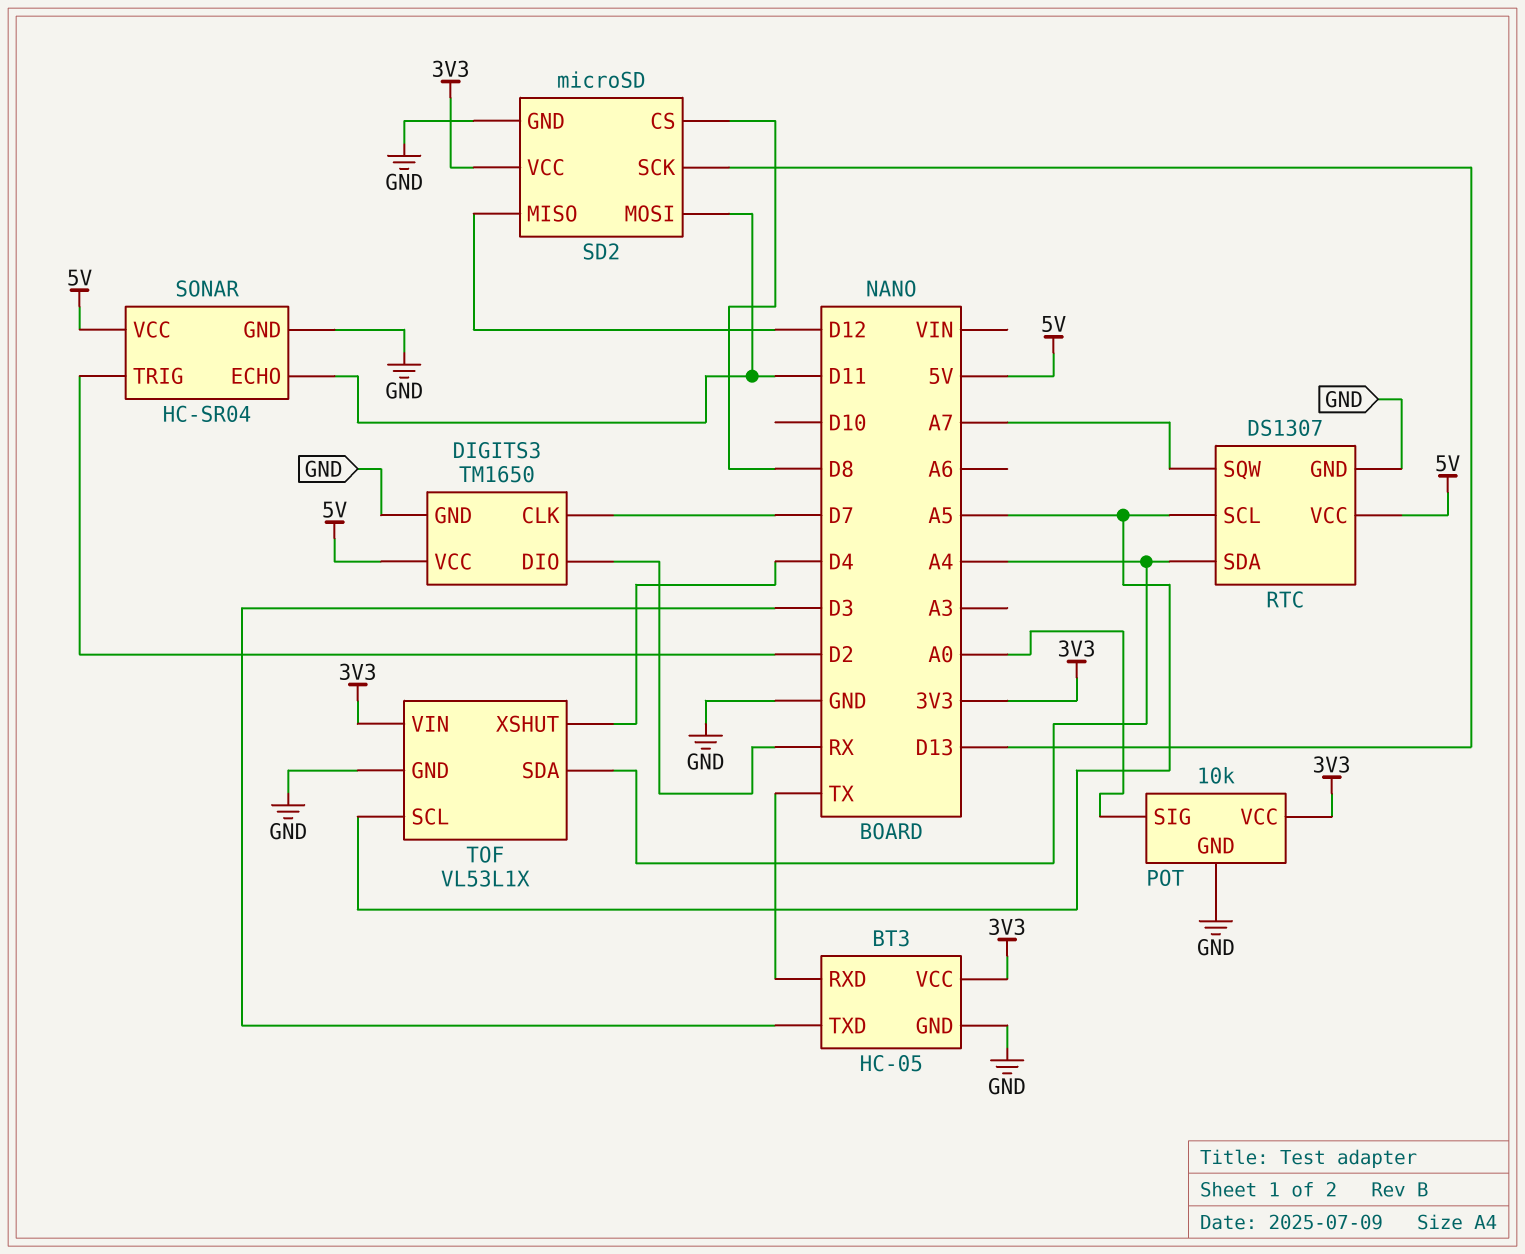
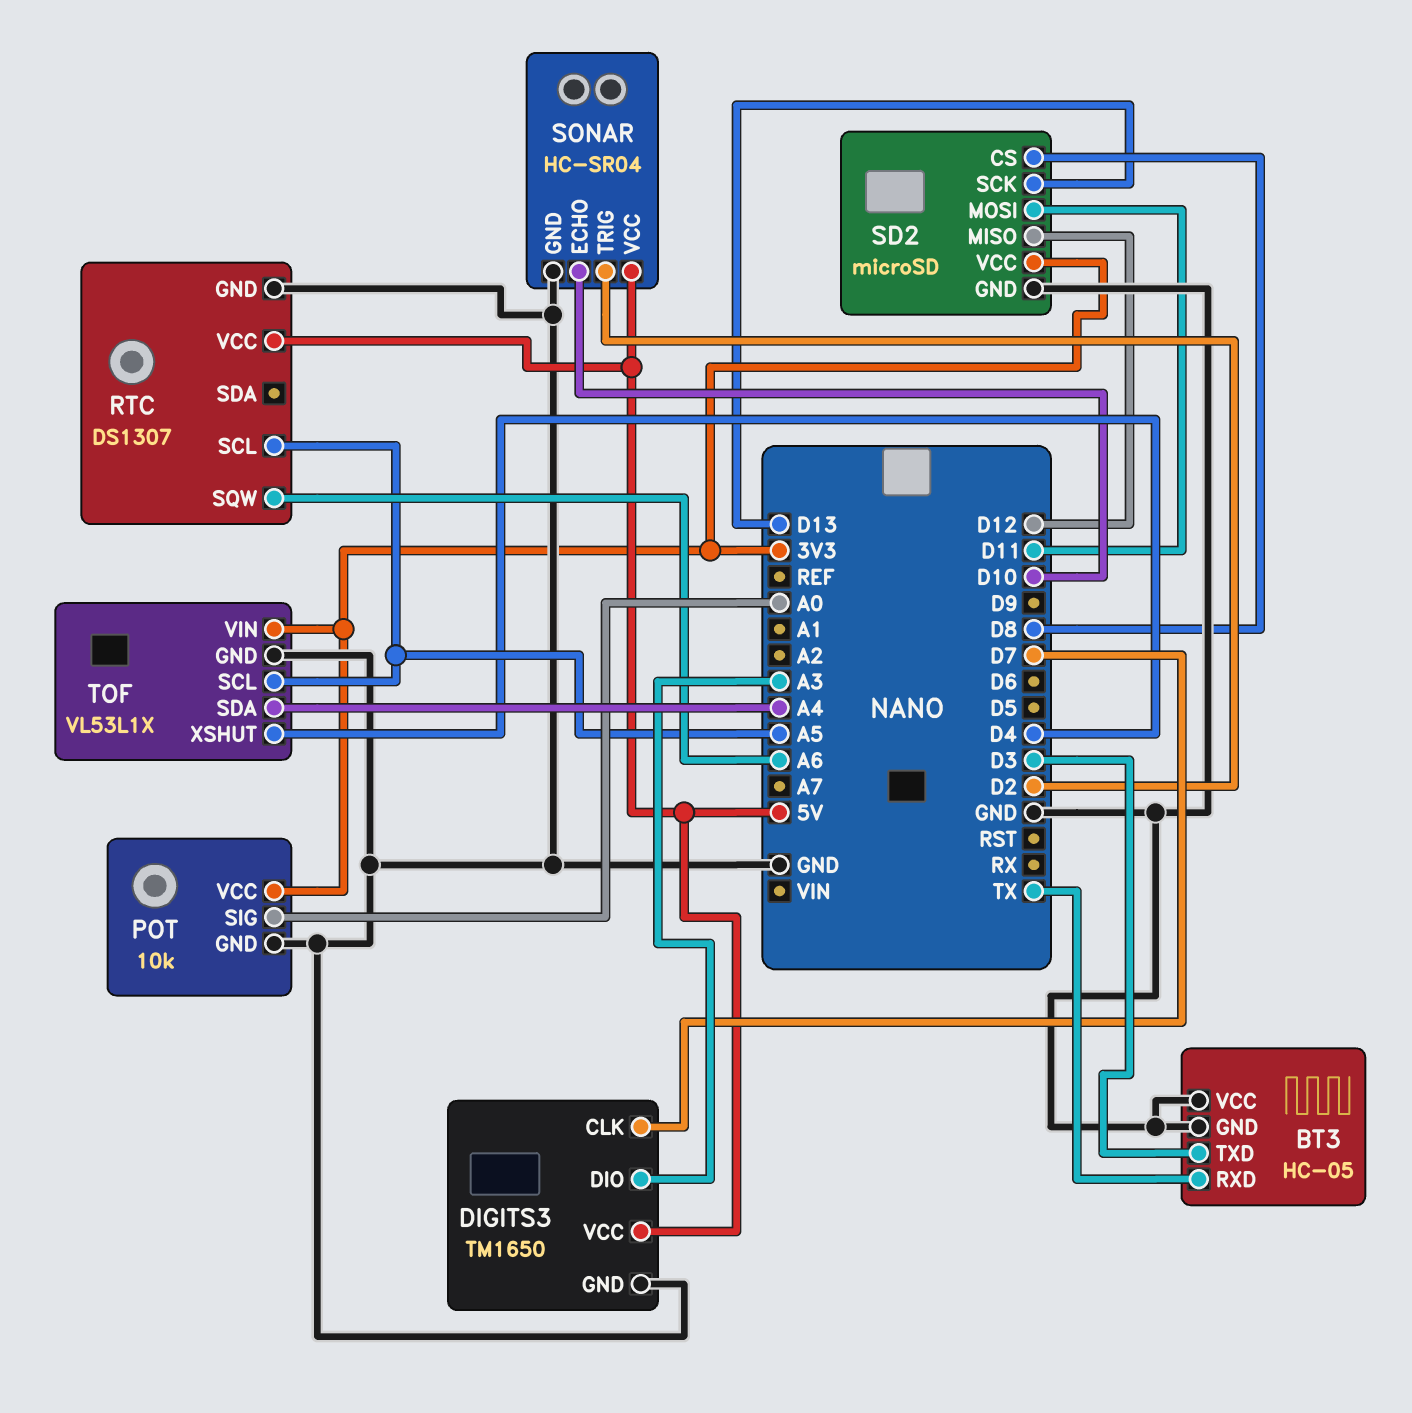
BT3 pin VCC: 3V3 -> GND
DIGITS3 pin DIO: RX -> A3
RTC pin SDA: A4 -> none
RTC pin SQW: A7 -> A6
SONAR pin ECHO: D11 -> D10

